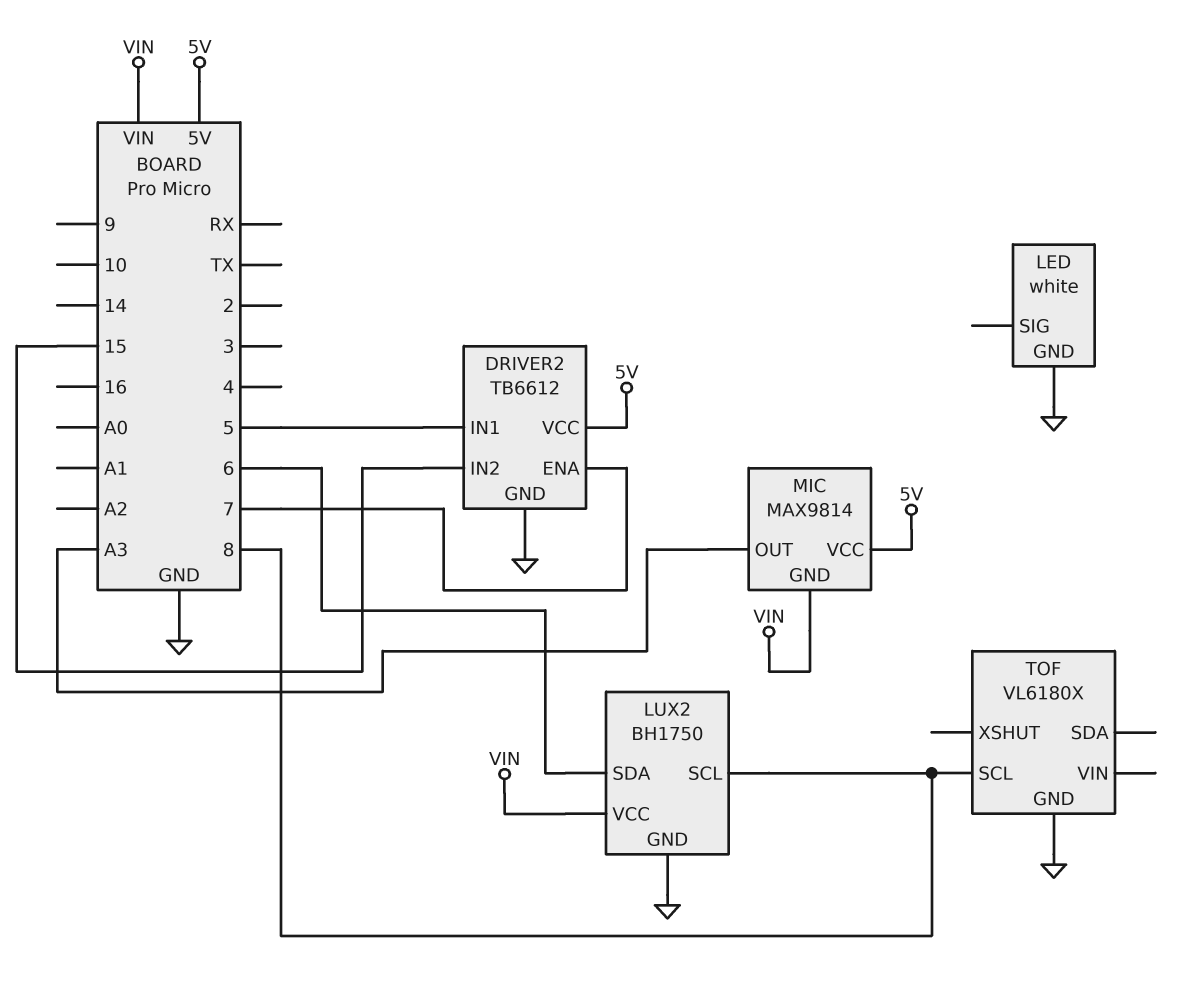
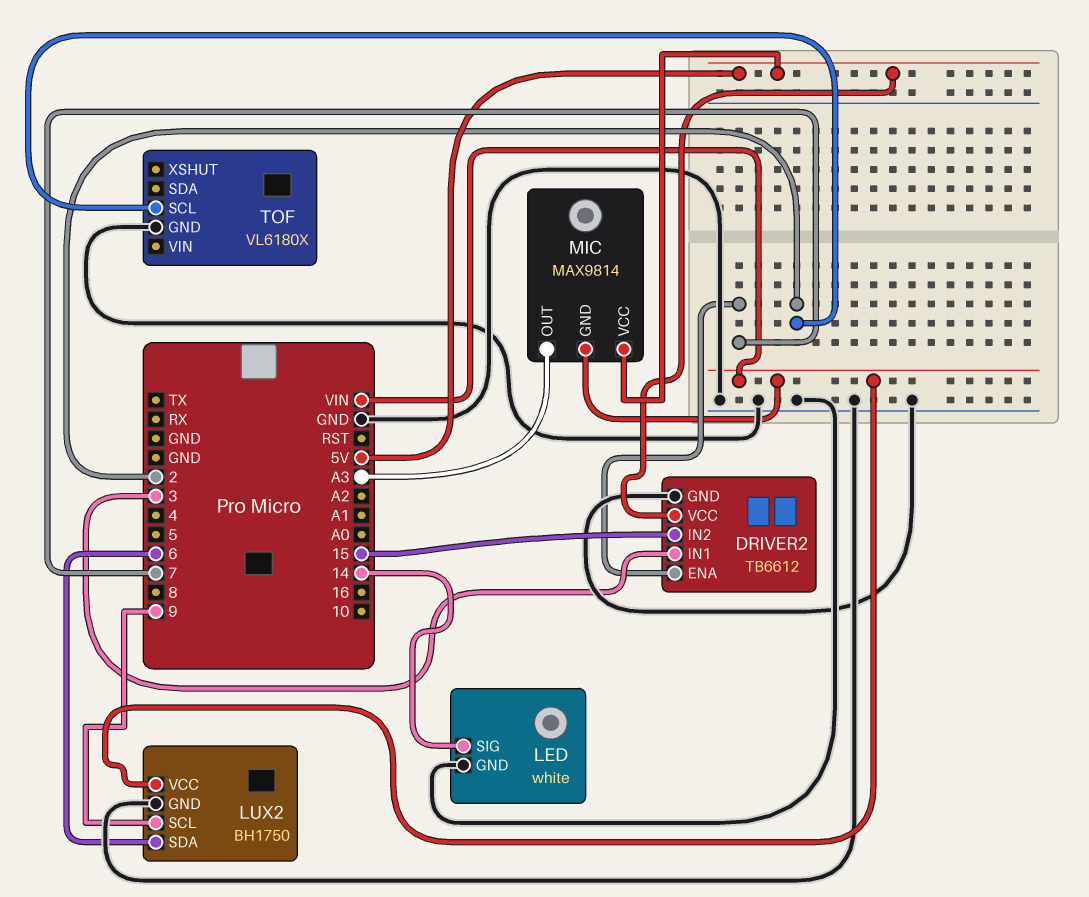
DRIVER2 pin IN1: 5 -> 3
LED pin SIG: none -> 14
LUX2 pin SCL: 8 -> 9
TOF pin SCL: 8 -> 2

